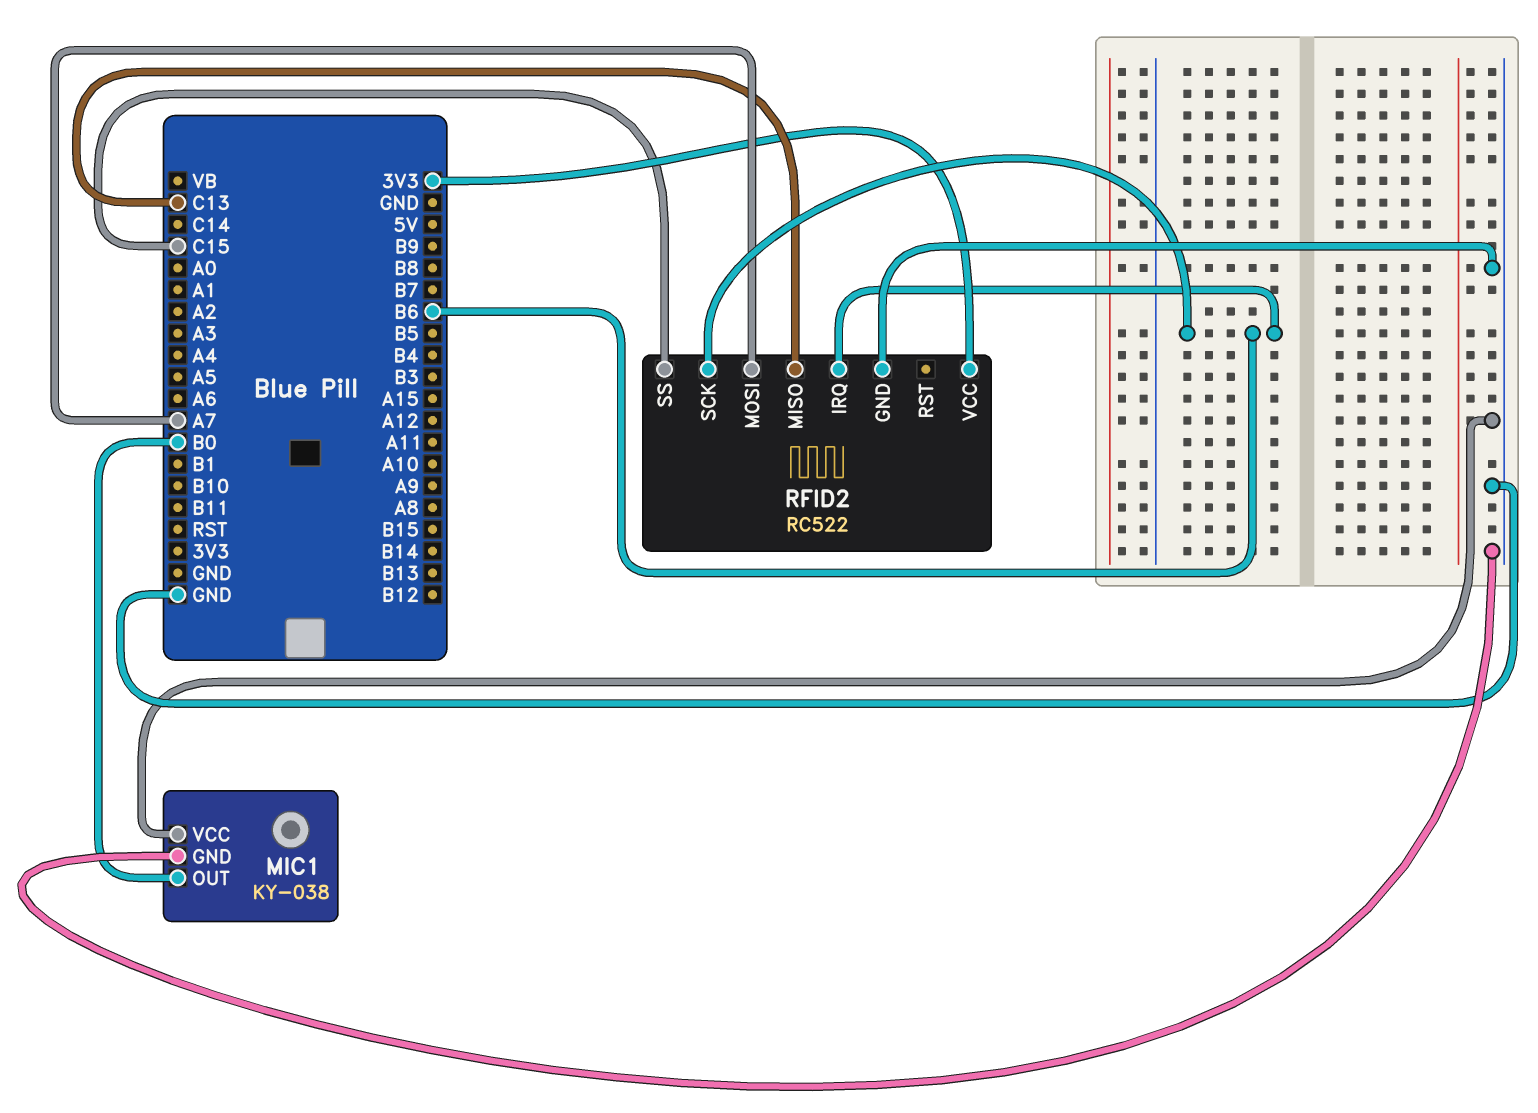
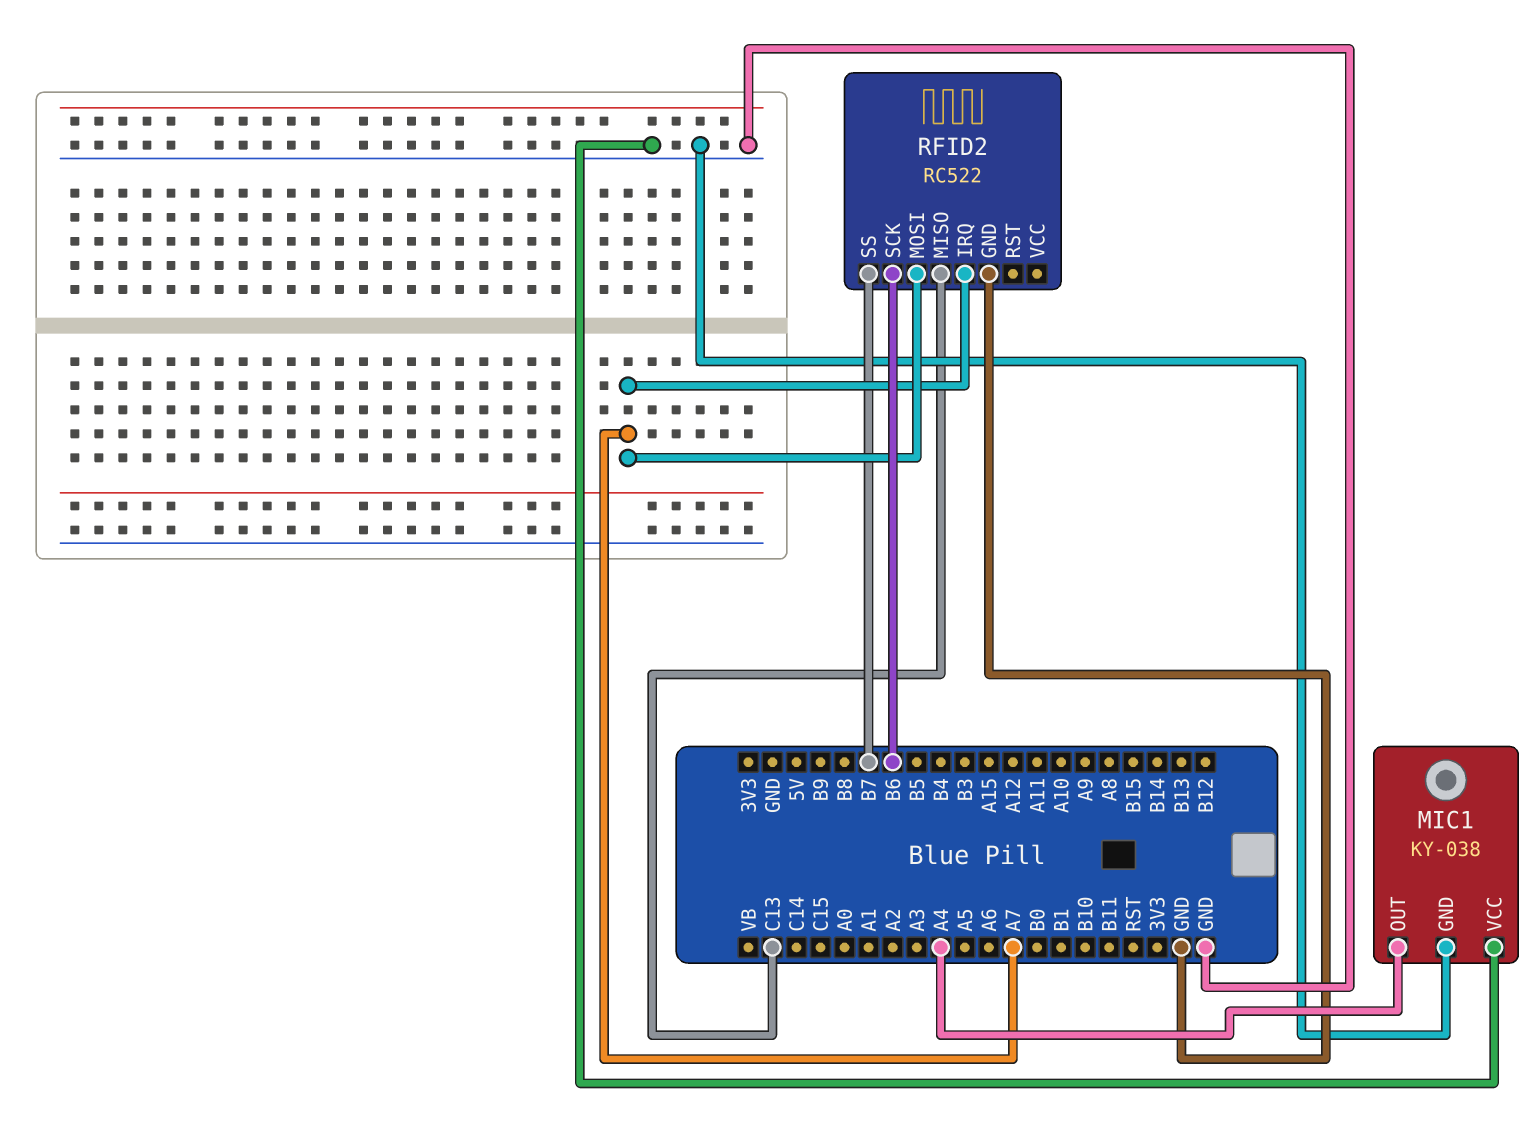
MIC1 pin OUT: B0 -> A4
RFID2 pin IRQ: B6 -> A7
RFID2 pin SS: C15 -> B7
RFID2 pin VCC: 3V3 -> none

